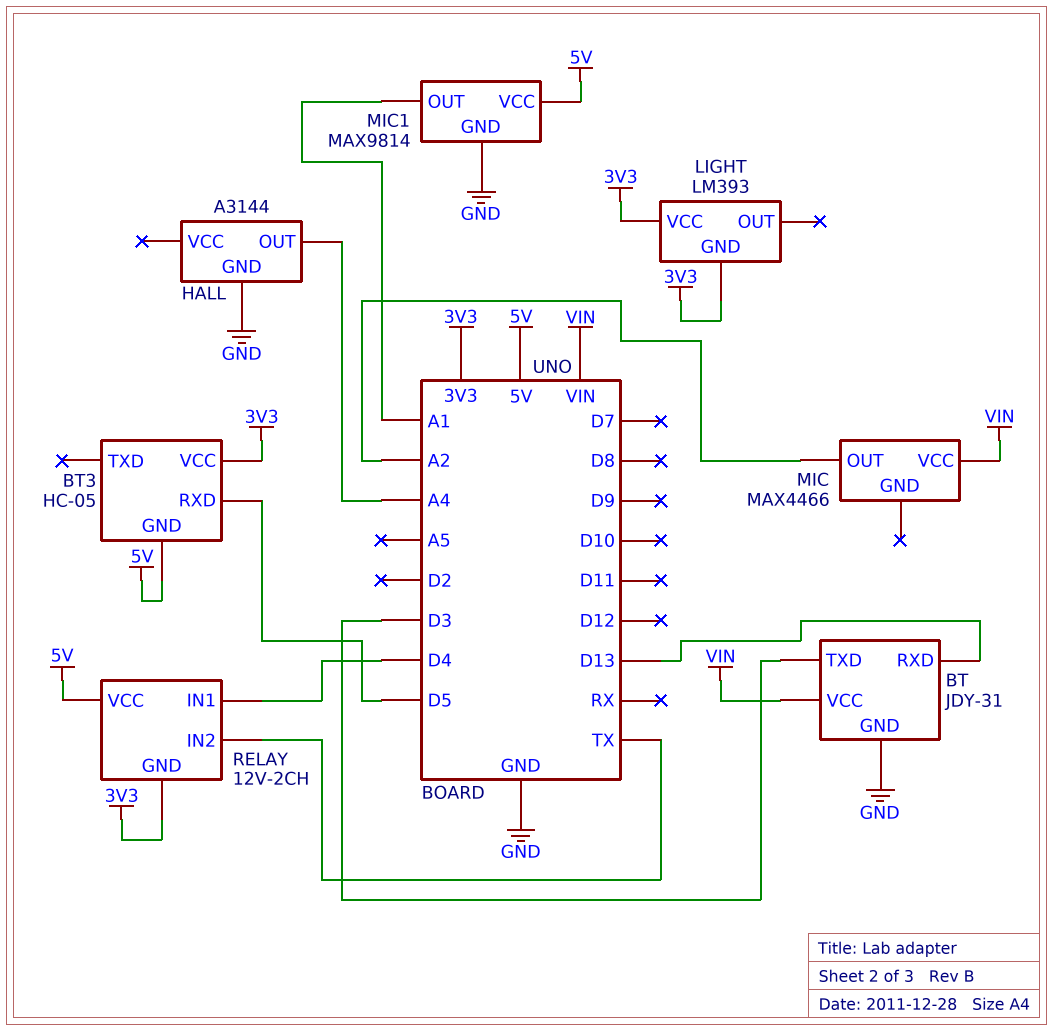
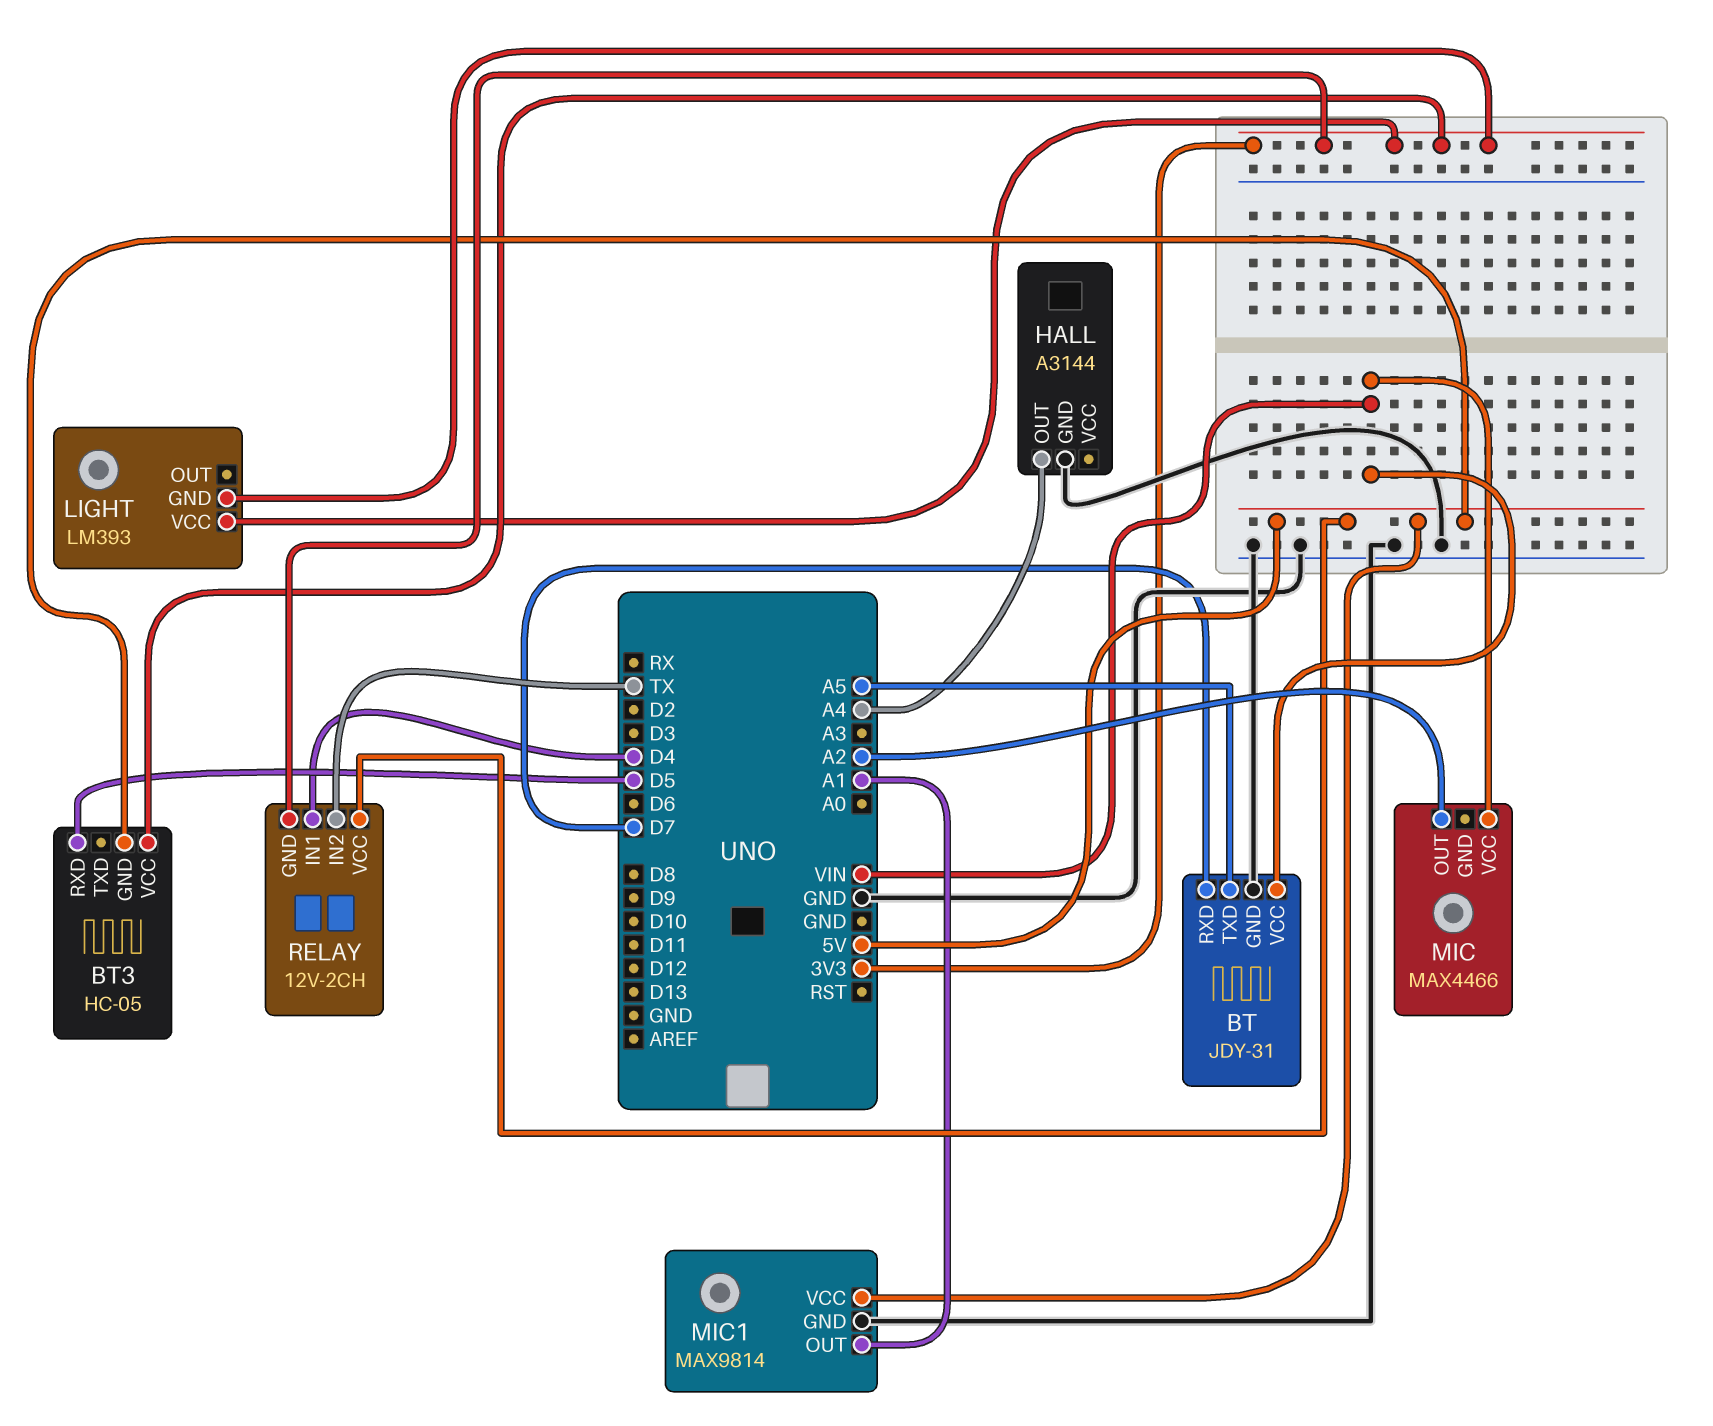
BT pin RXD: D13 -> D7
BT pin TXD: D3 -> A5

